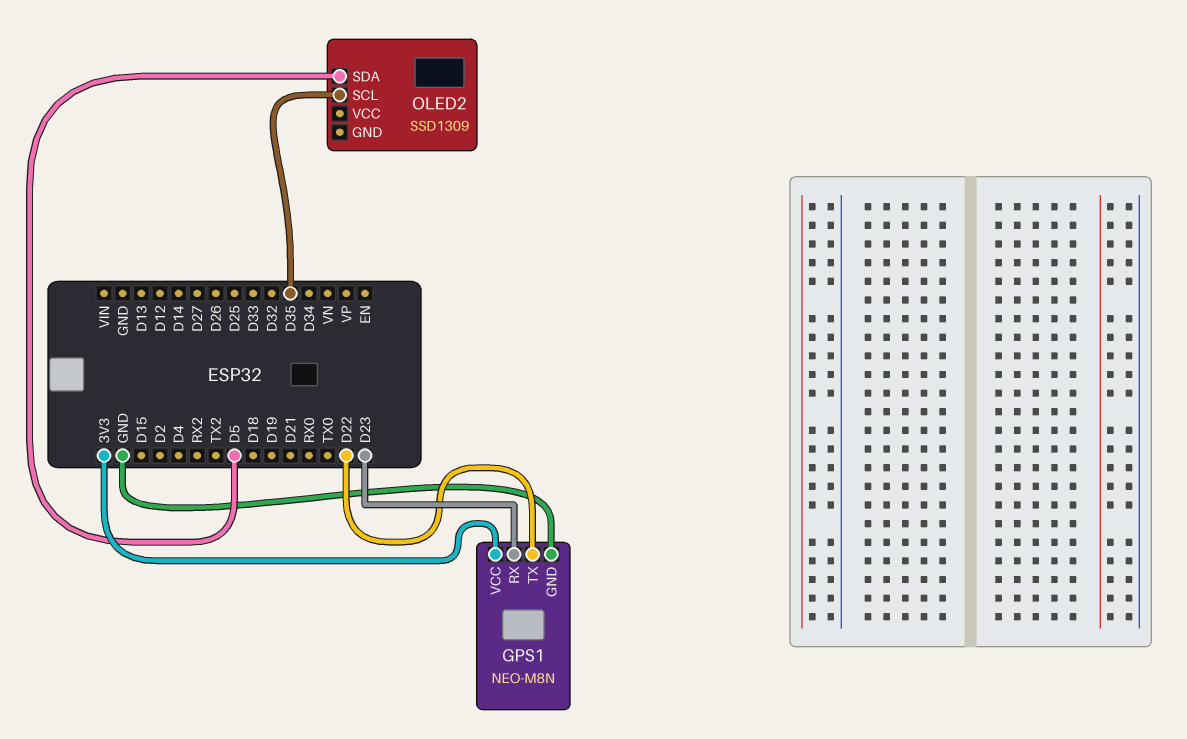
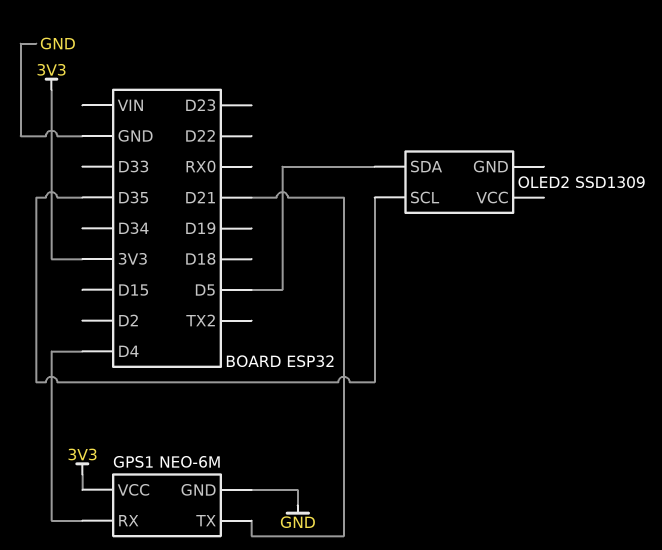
GPS1: NEO-M8N -> NEO-6M
GPS1 pin RX: D23 -> D4
GPS1 pin TX: D22 -> D21

